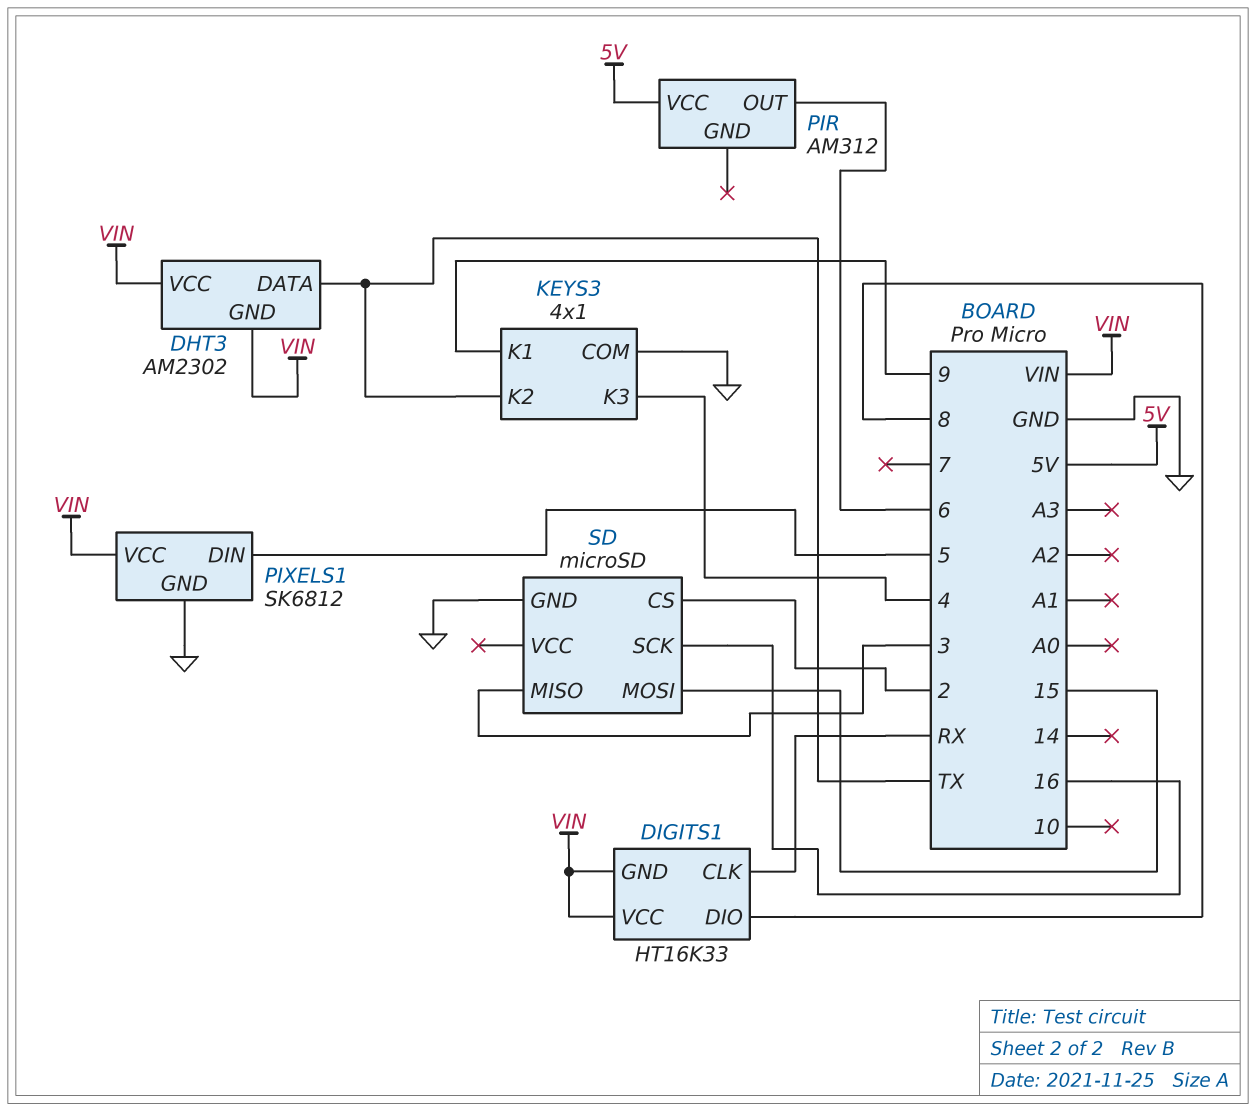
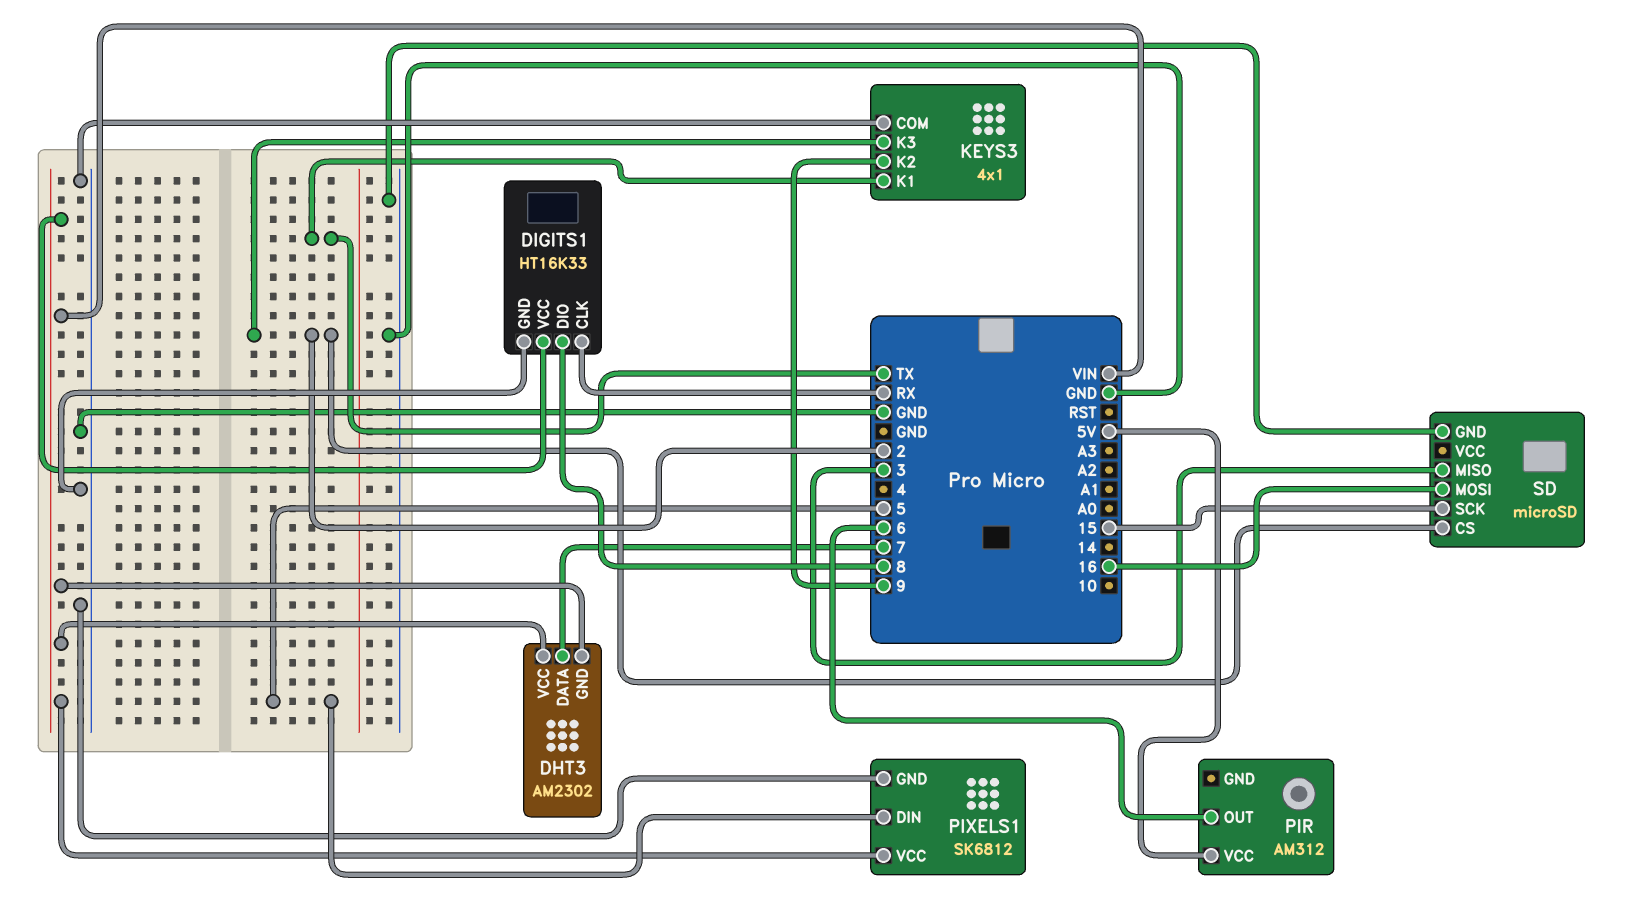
DHT3 pin DATA: TX -> 7
DIGITS1 pin GND: VIN -> GND
KEYS3 pin K1: 9 -> TX
KEYS3 pin K2: TX -> 9
KEYS3 pin K3: 4 -> 2
SD pin MOSI: 15 -> 16
SD pin SCK: 16 -> 15

